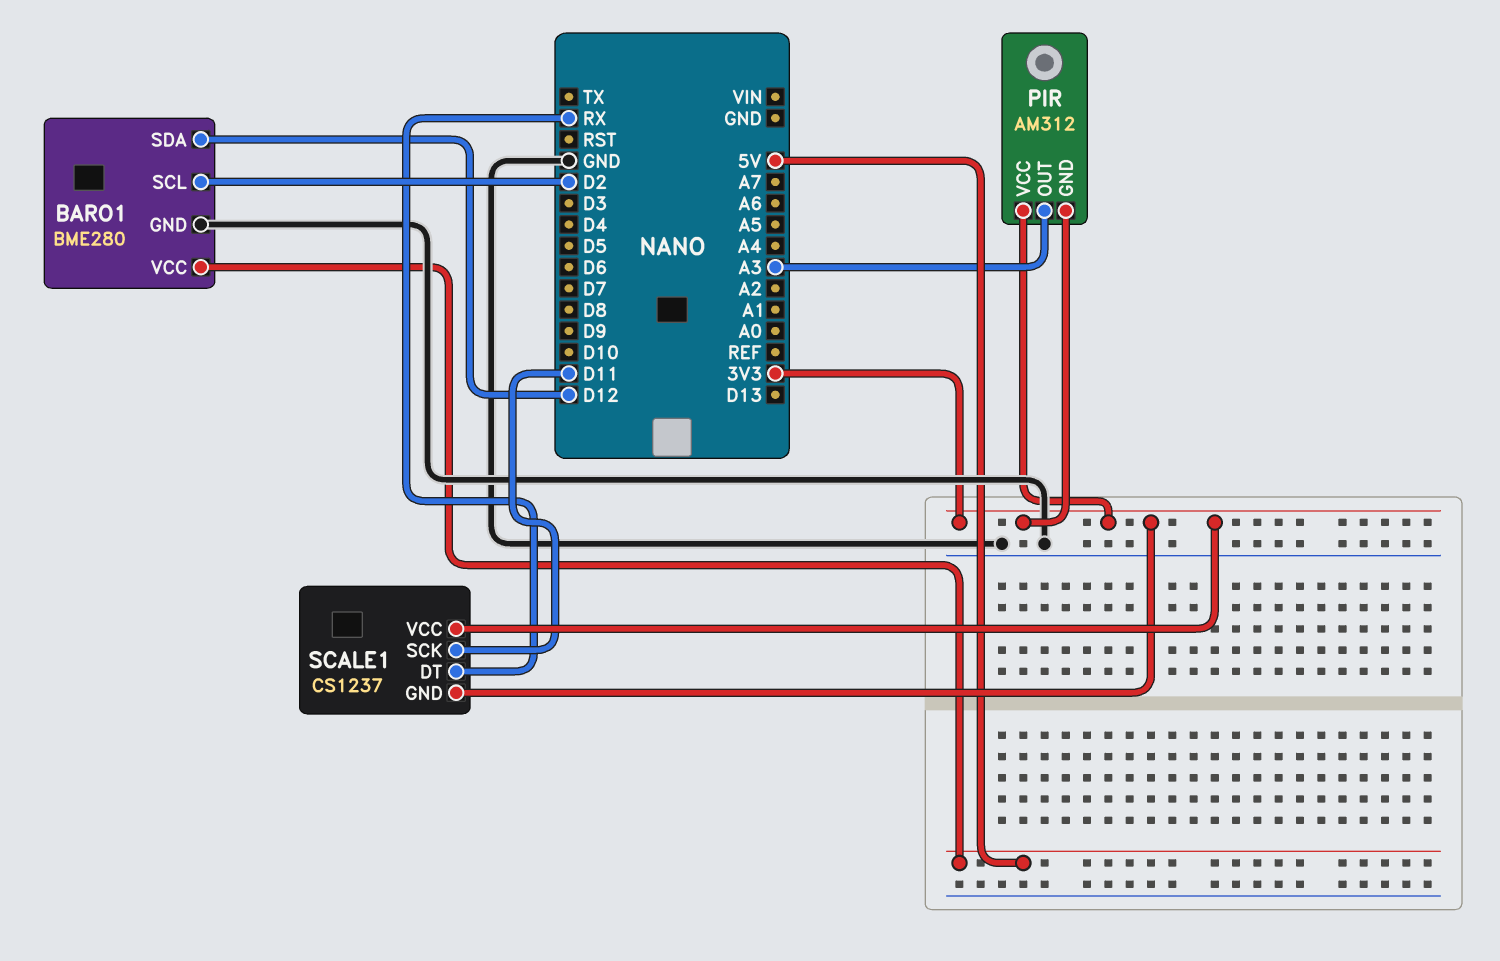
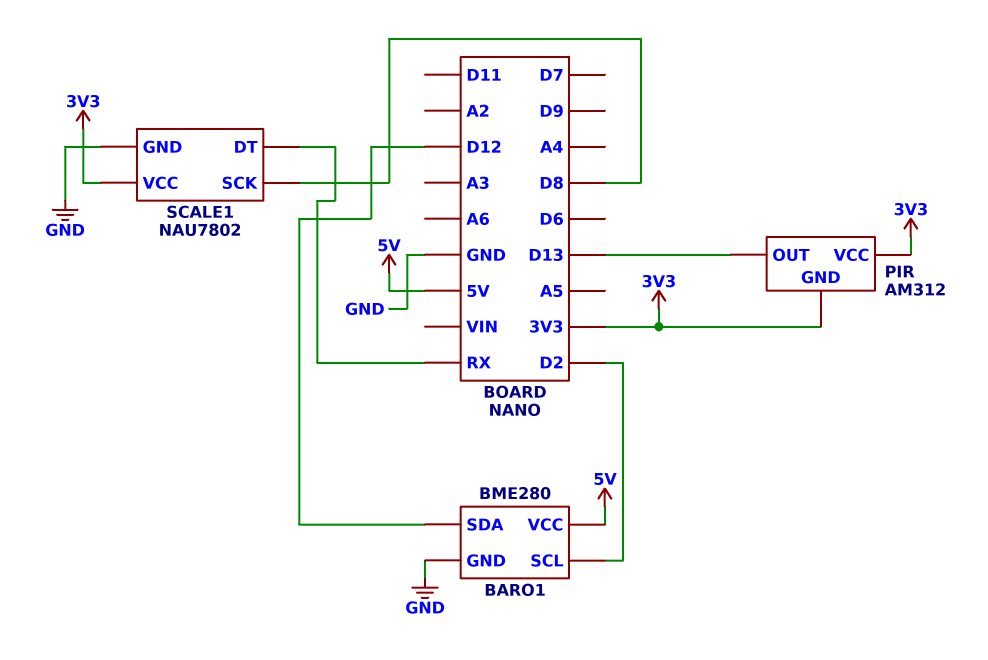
PIR pin OUT: A3 -> D13
SCALE1: CS1237 -> NAU7802
SCALE1 pin GND: 3V3 -> GND
SCALE1 pin SCK: D11 -> D8

